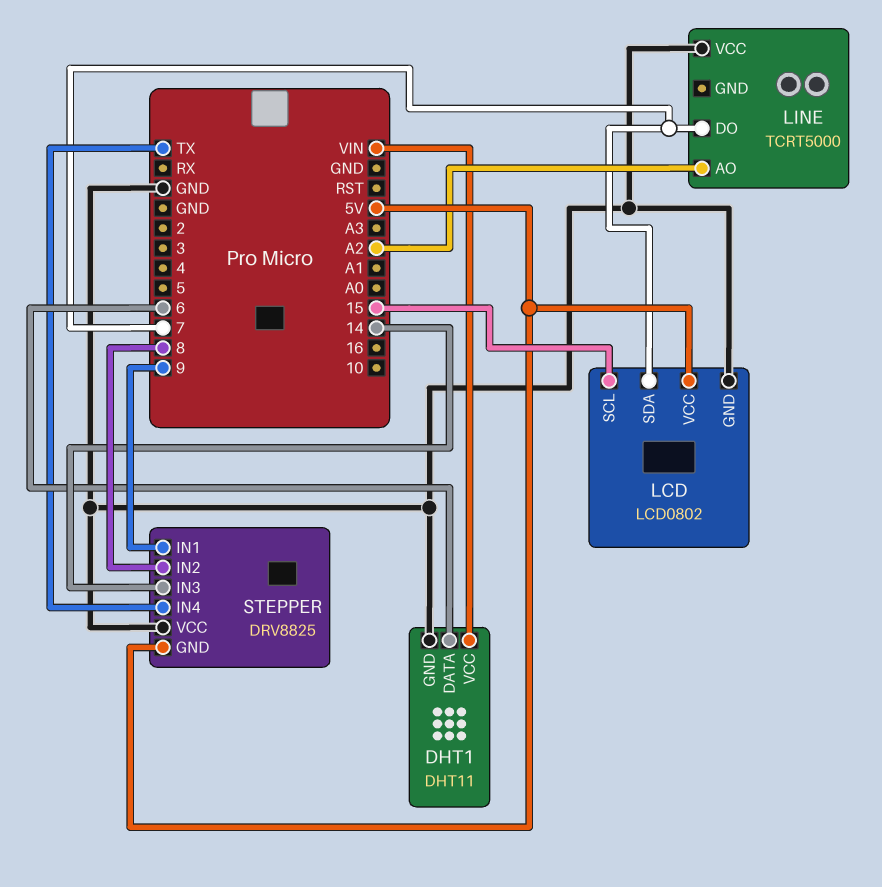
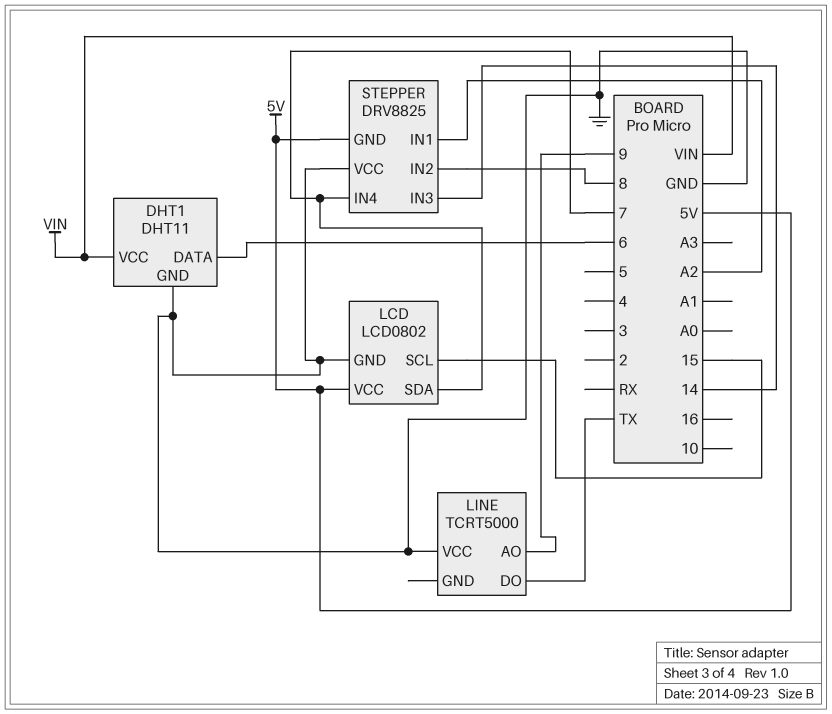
LINE pin AO: A2 -> 9
LINE pin DO: 7 -> TX
STEPPER pin IN1: 9 -> A2
STEPPER pin IN4: TX -> 7

